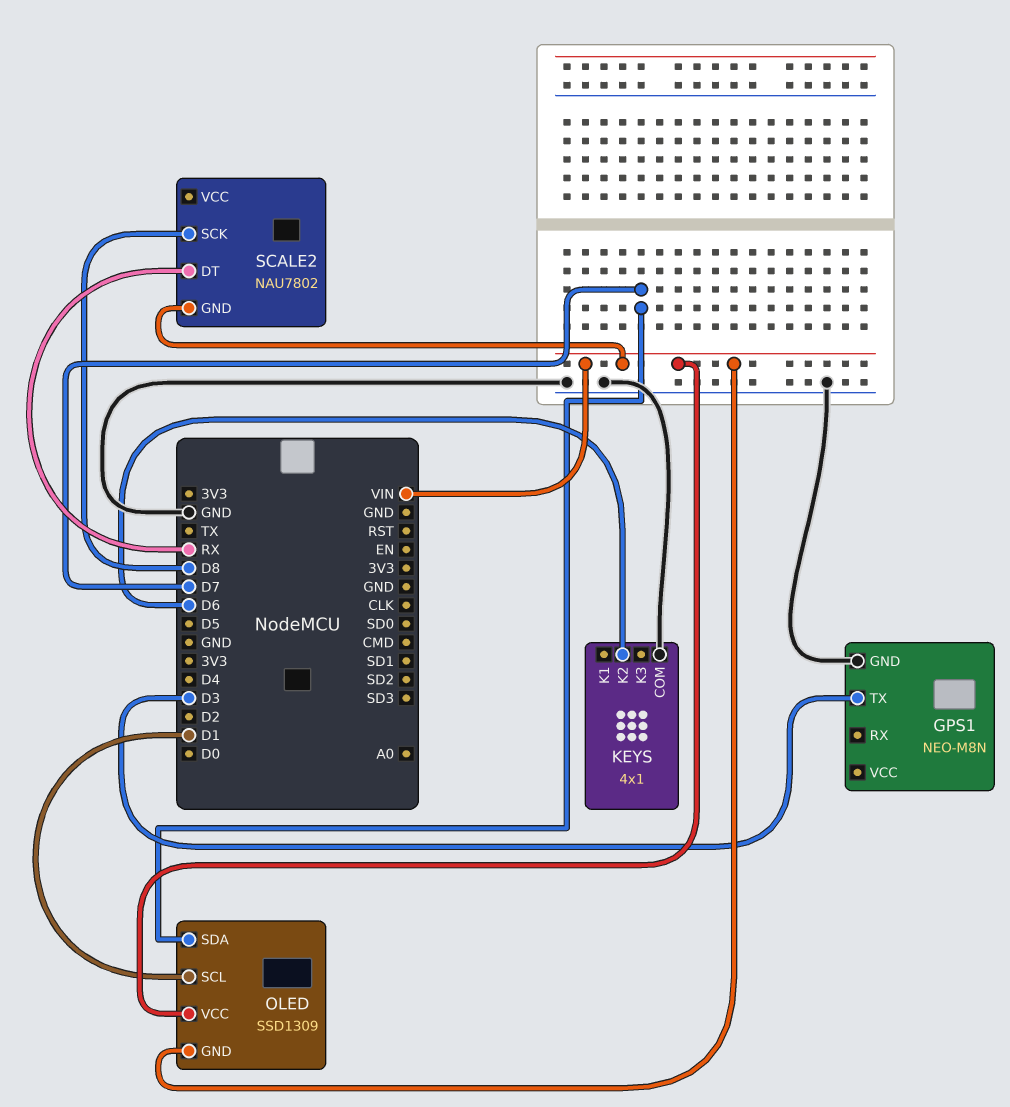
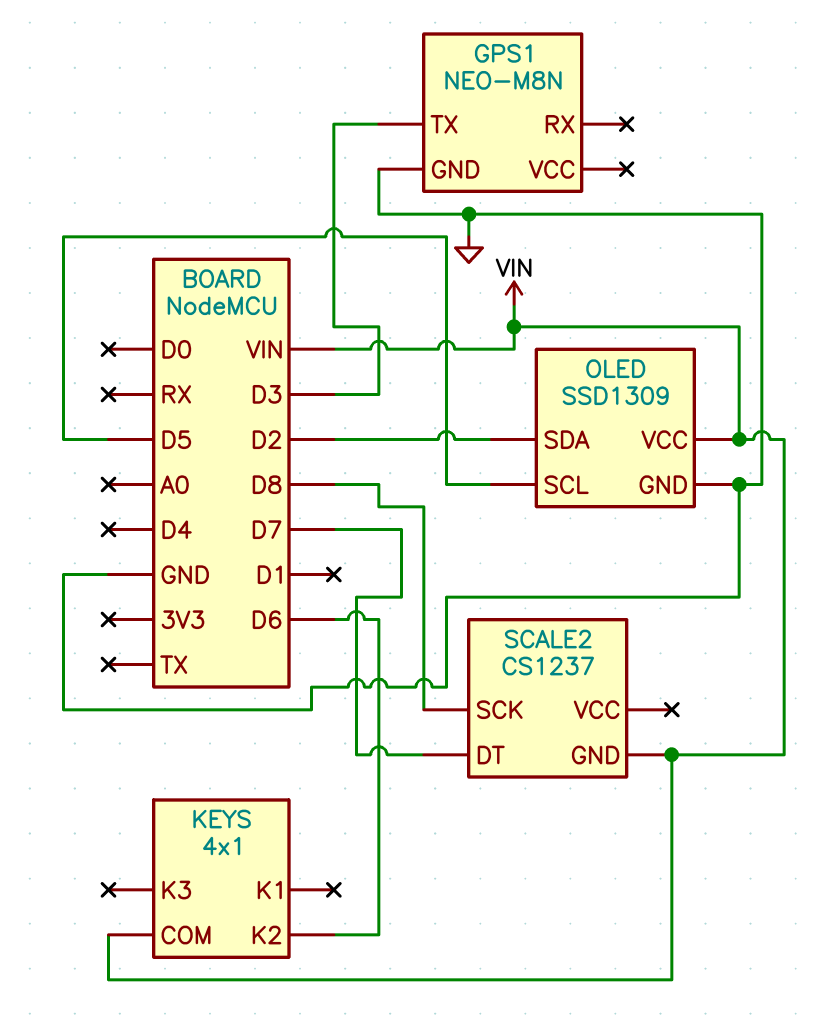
KEYS pin COM: GND -> VIN
OLED pin GND: VIN -> GND
OLED pin SCL: D1 -> D5
OLED pin SDA: D7 -> D2
SCALE2: NAU7802 -> CS1237
SCALE2 pin DT: RX -> D7

